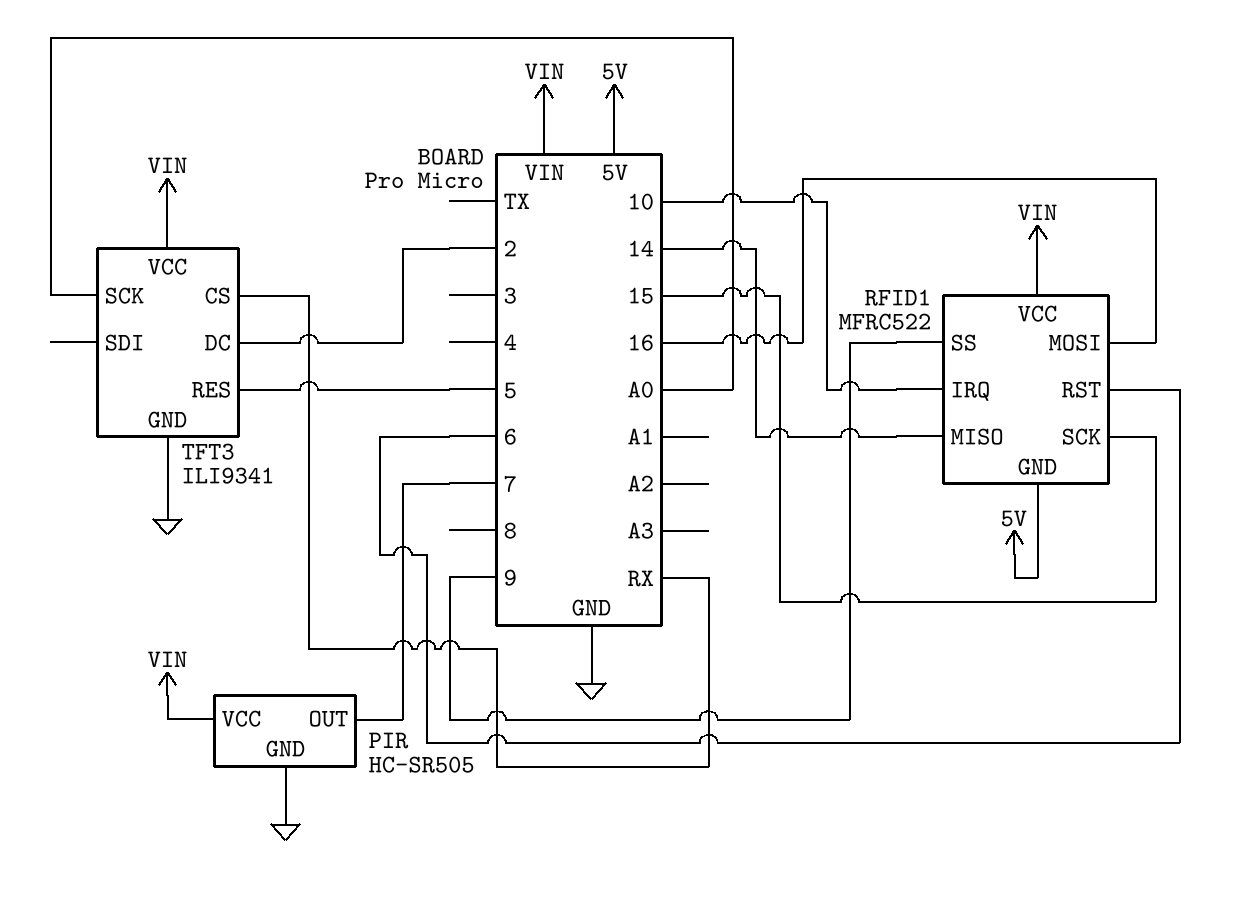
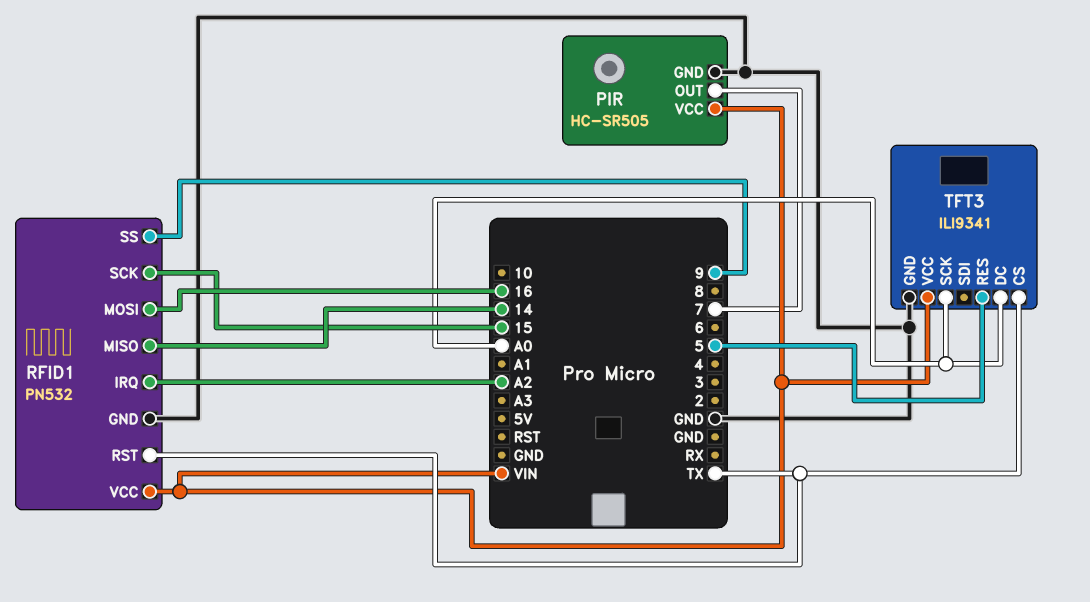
RFID1: MFRC522 -> PN532
RFID1 pin GND: 5V -> GND
RFID1 pin IRQ: 10 -> A2
RFID1 pin RST: 6 -> TX
TFT3 pin CS: RX -> TX
TFT3 pin DC: 2 -> A0

